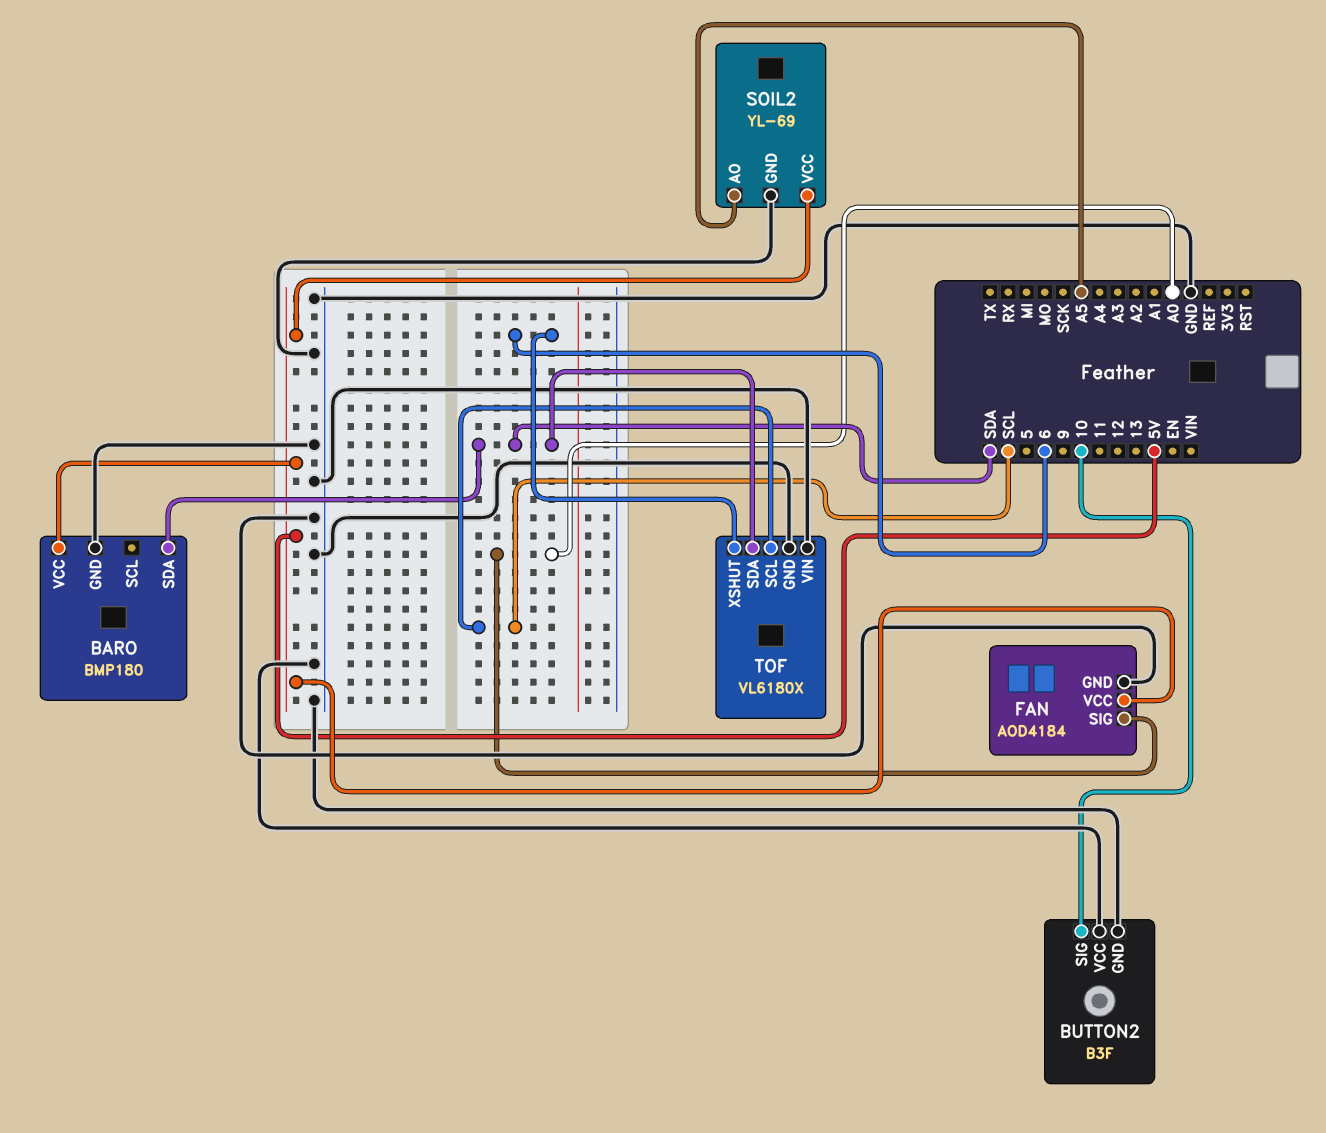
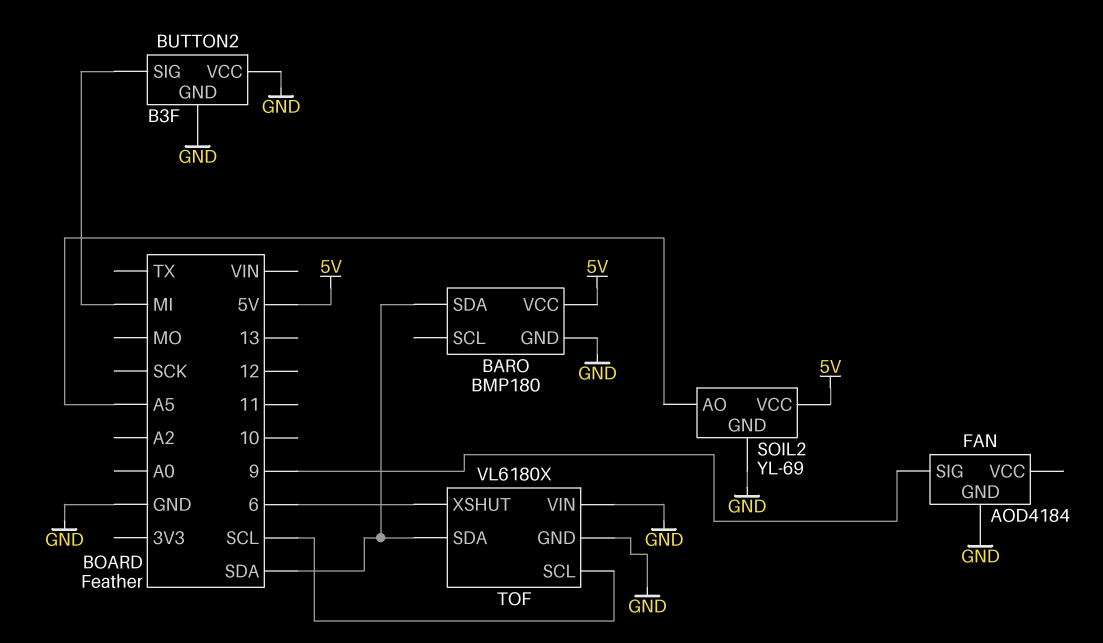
BUTTON2 pin SIG: 10 -> MI
FAN pin SIG: A0 -> 9
FAN pin VCC: 5V -> none

